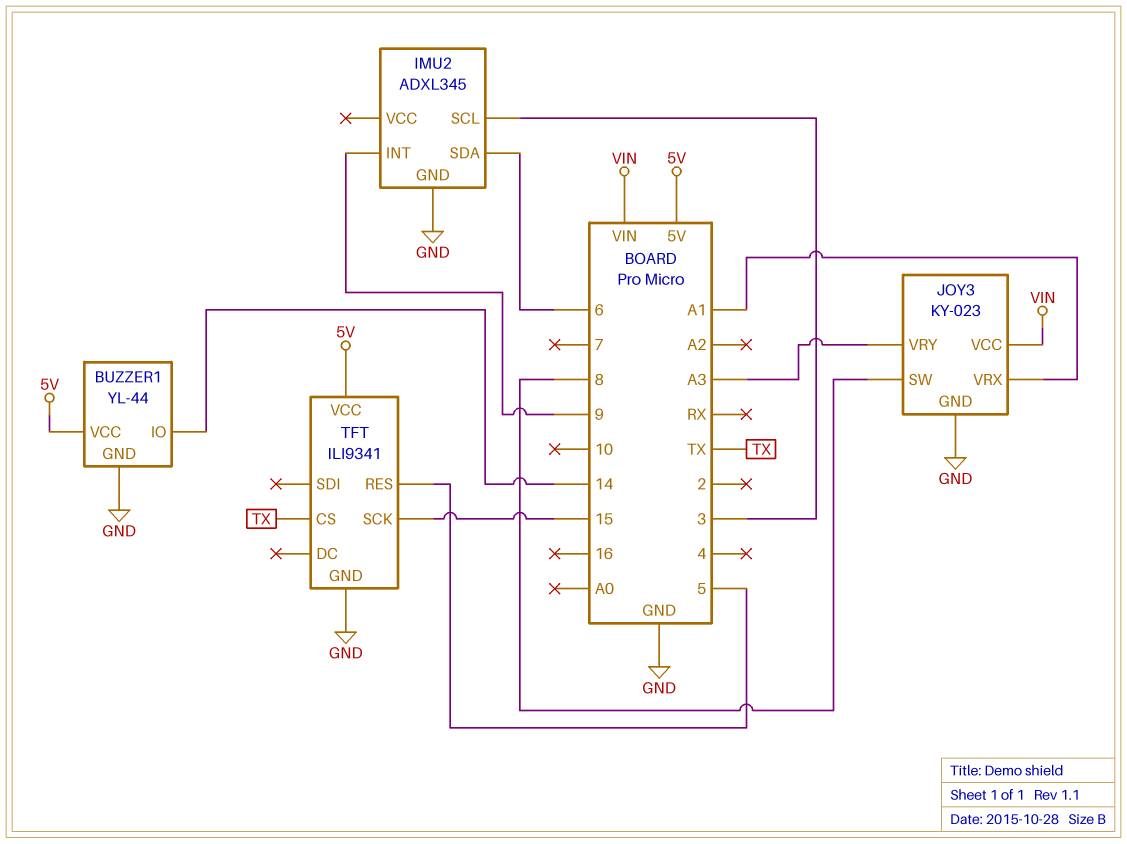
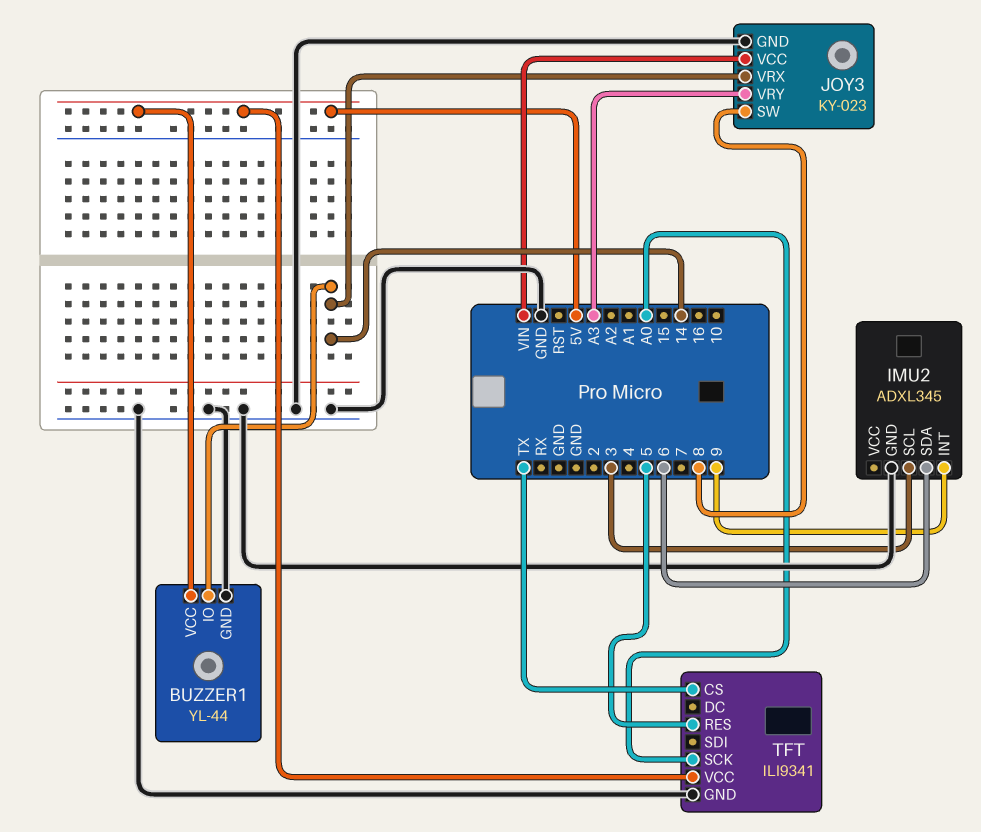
JOY3 pin VRX: A1 -> 14
TFT pin SCK: 15 -> A0

